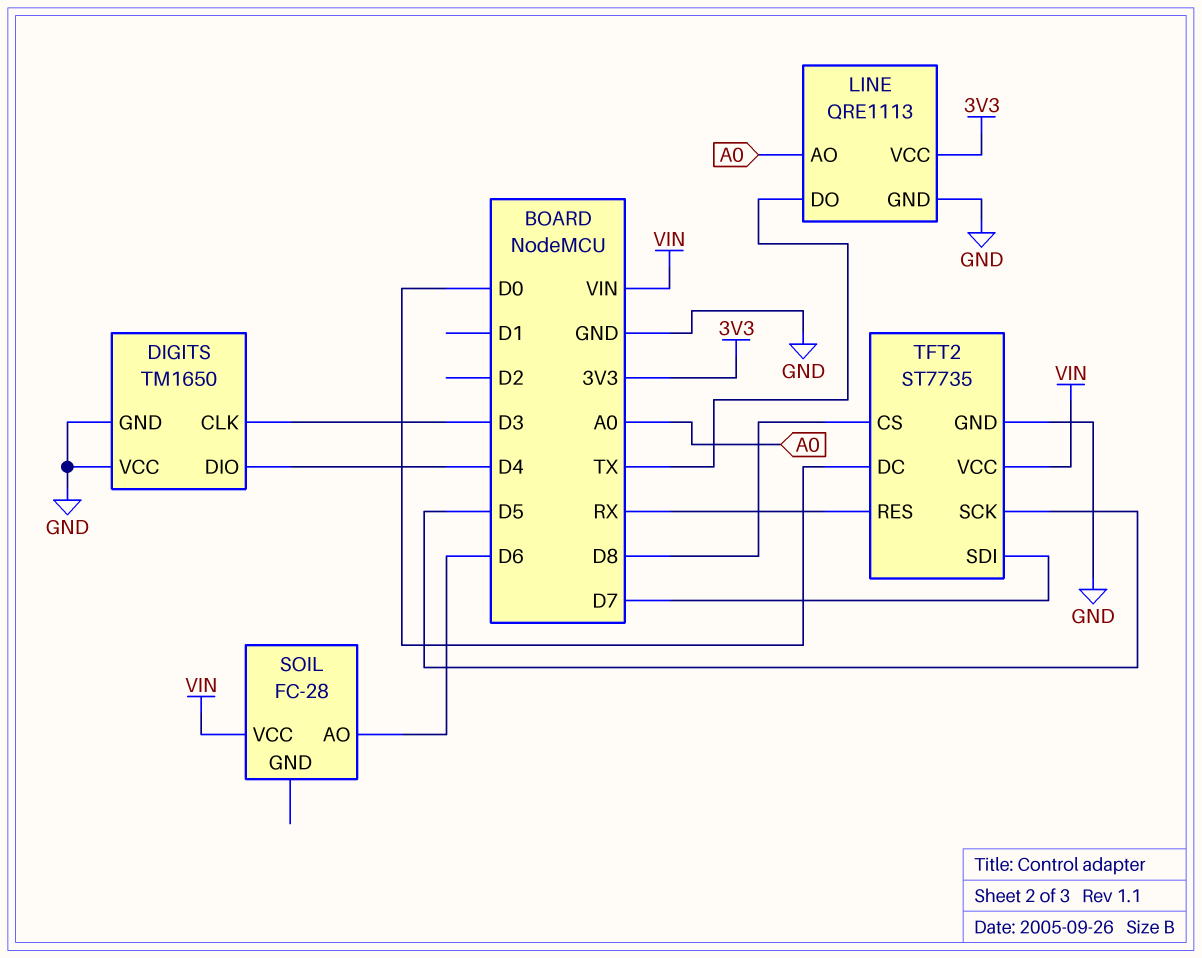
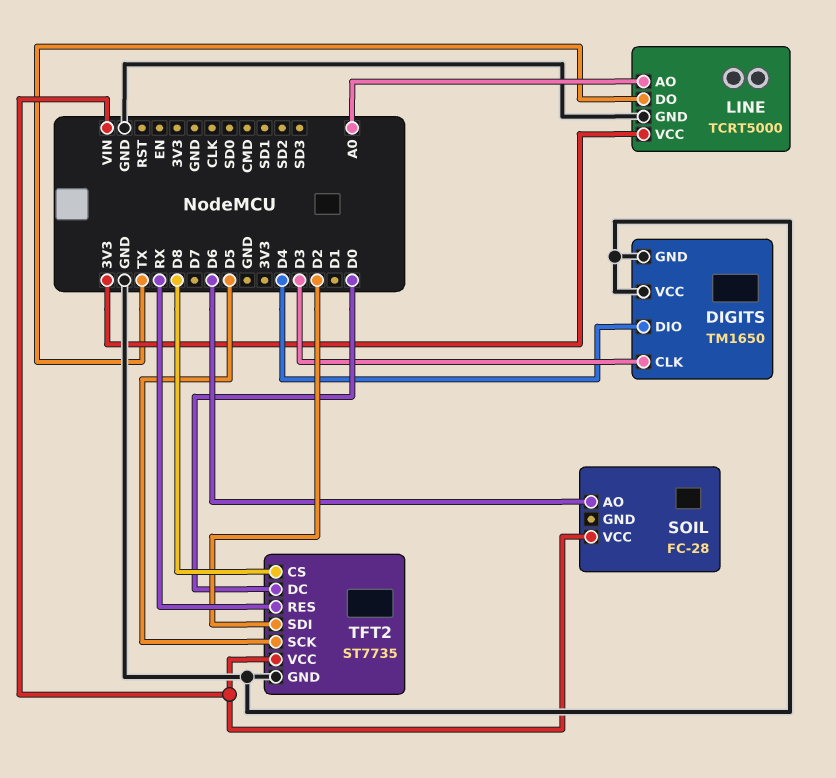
LINE: QRE1113 -> TCRT5000
TFT2 pin SDI: D7 -> D2

